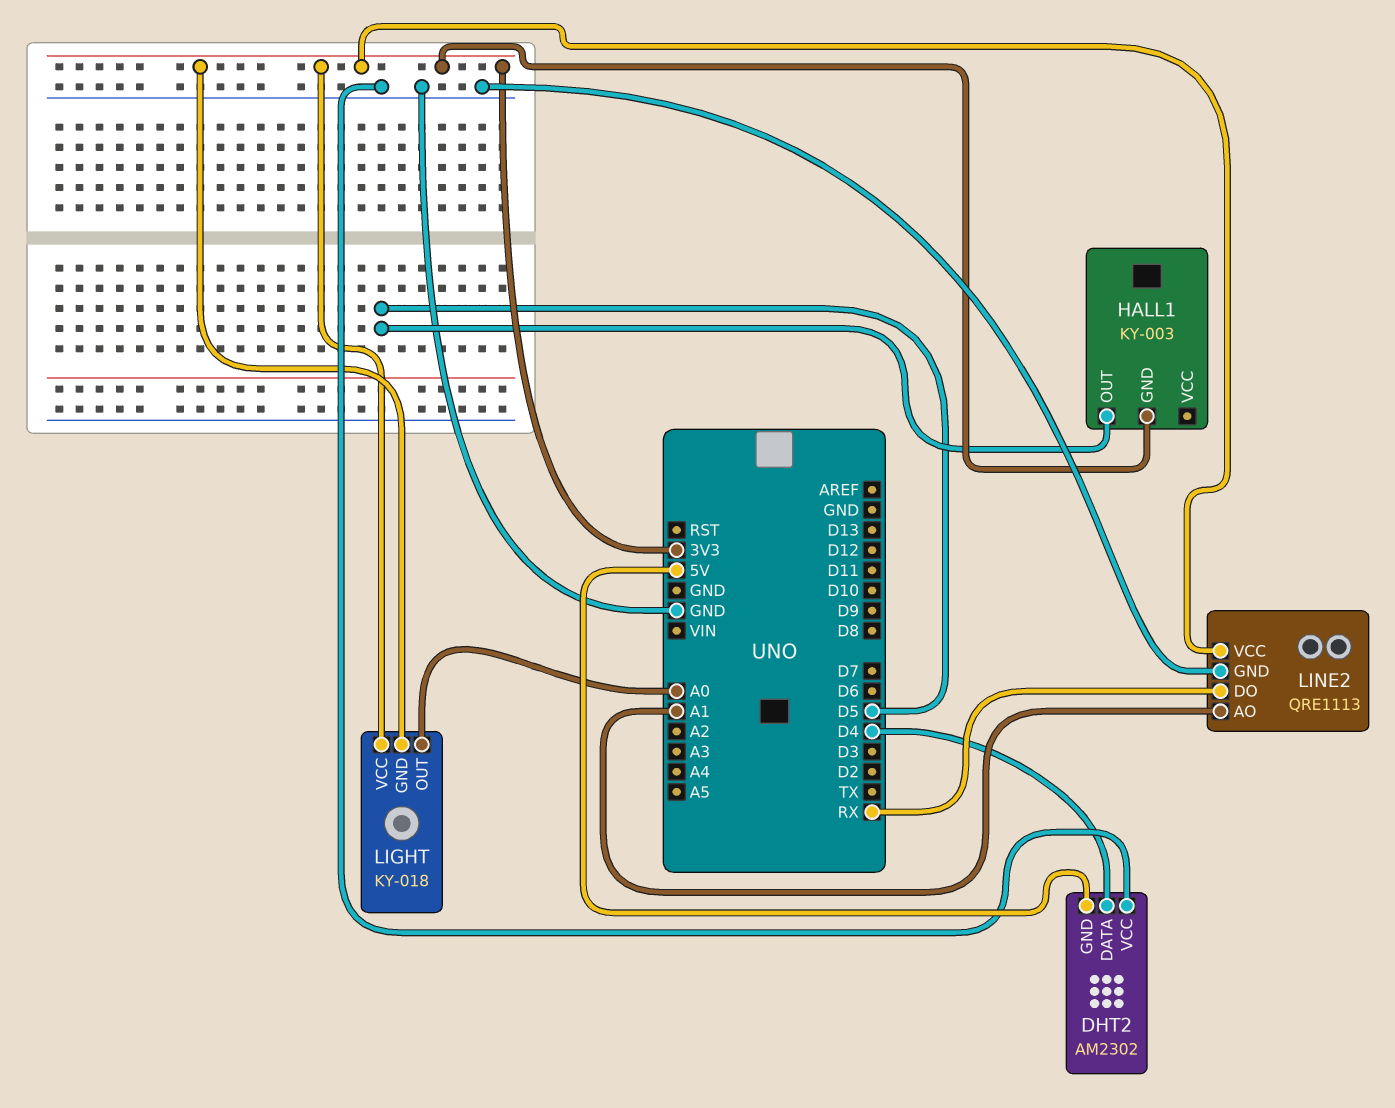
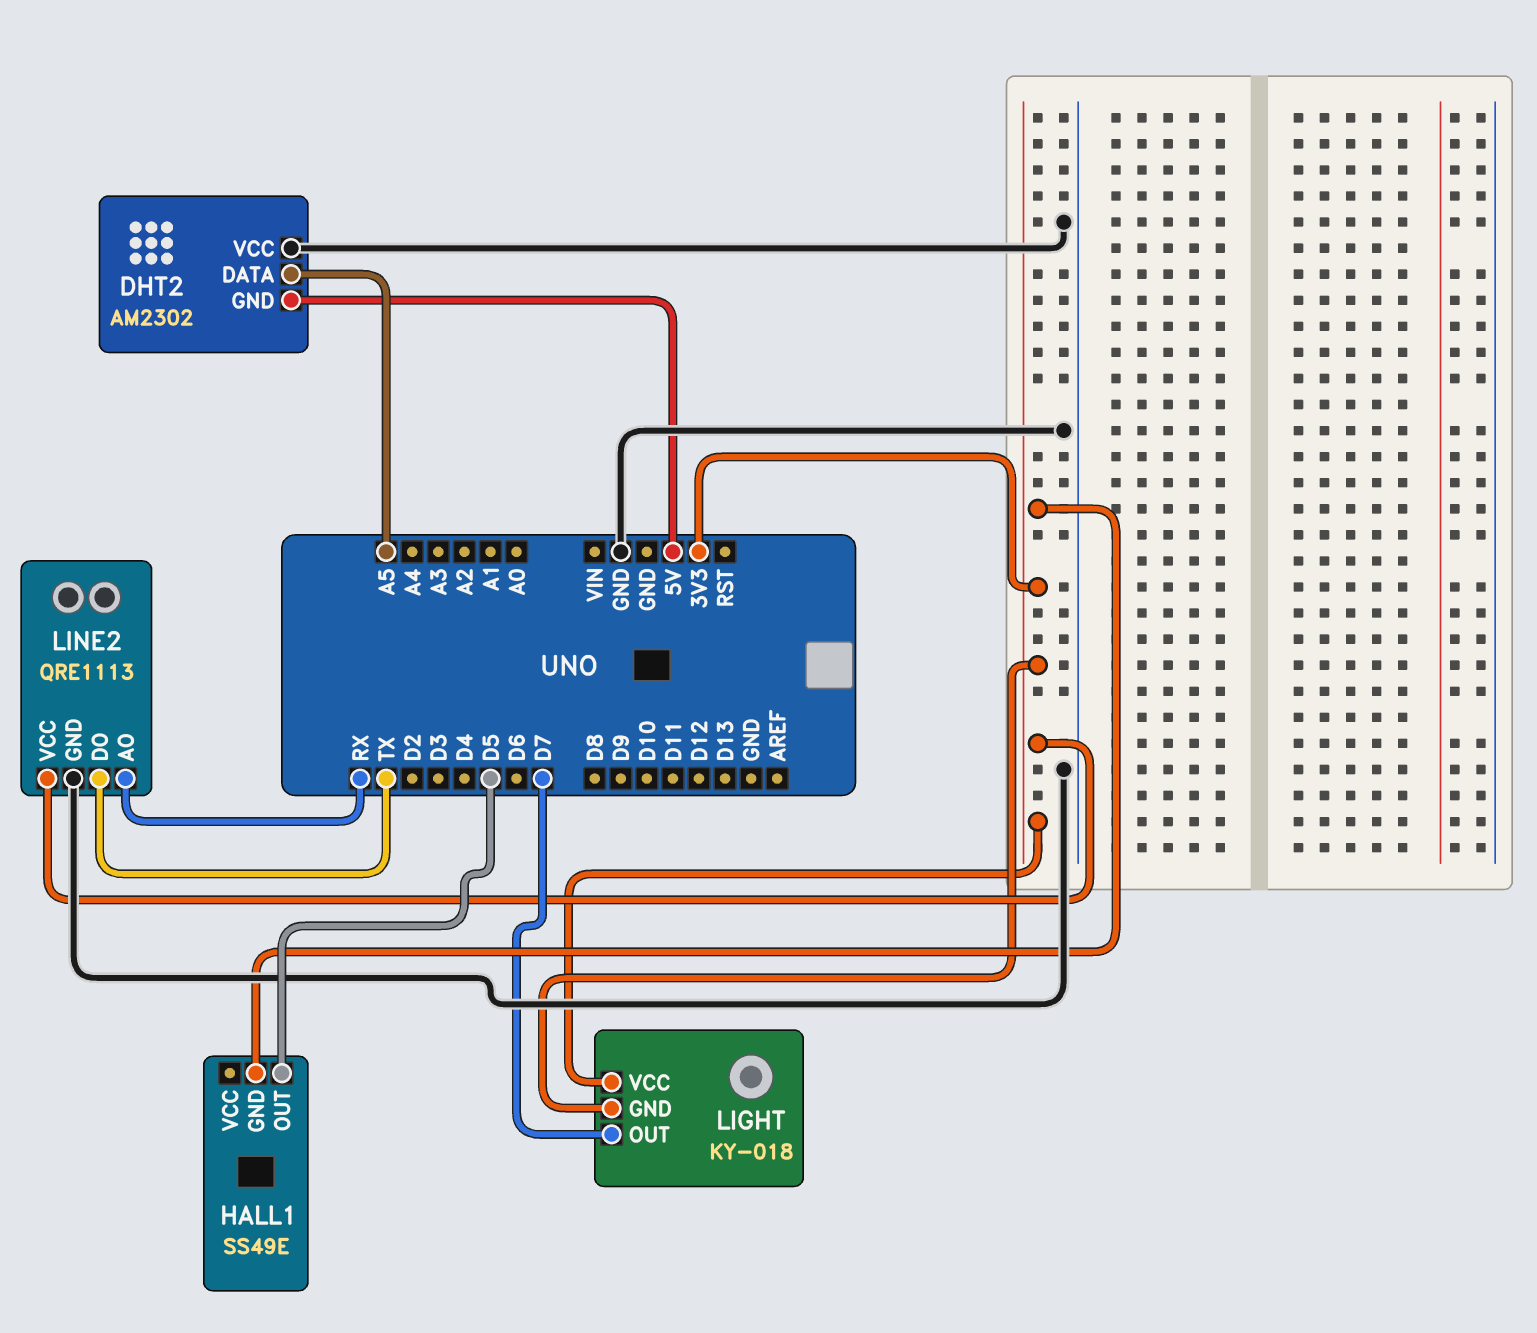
DHT2 pin DATA: D4 -> A5
HALL1: KY-003 -> SS49E
LIGHT pin OUT: A0 -> D7
LINE2 pin AO: A1 -> RX
LINE2 pin DO: RX -> TX

